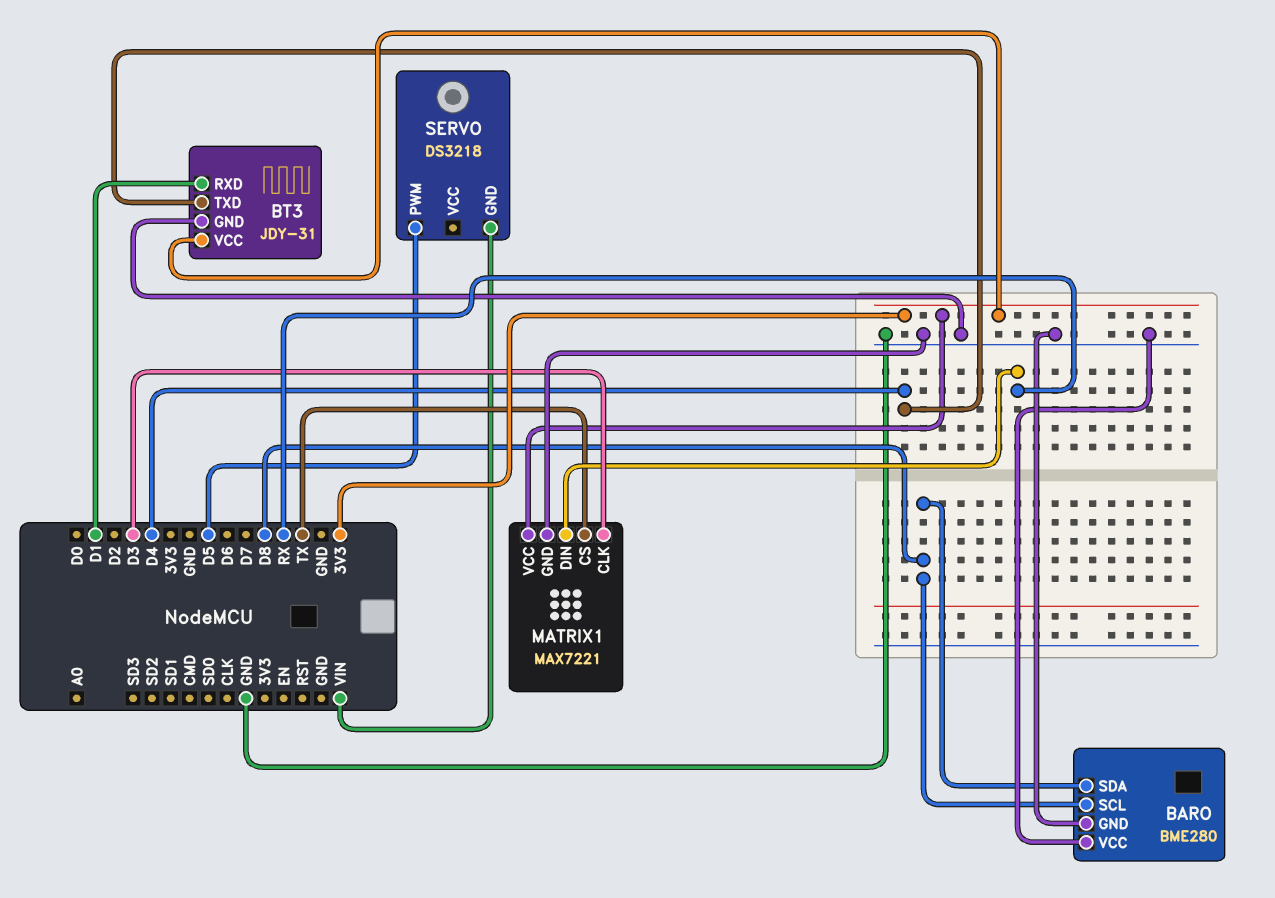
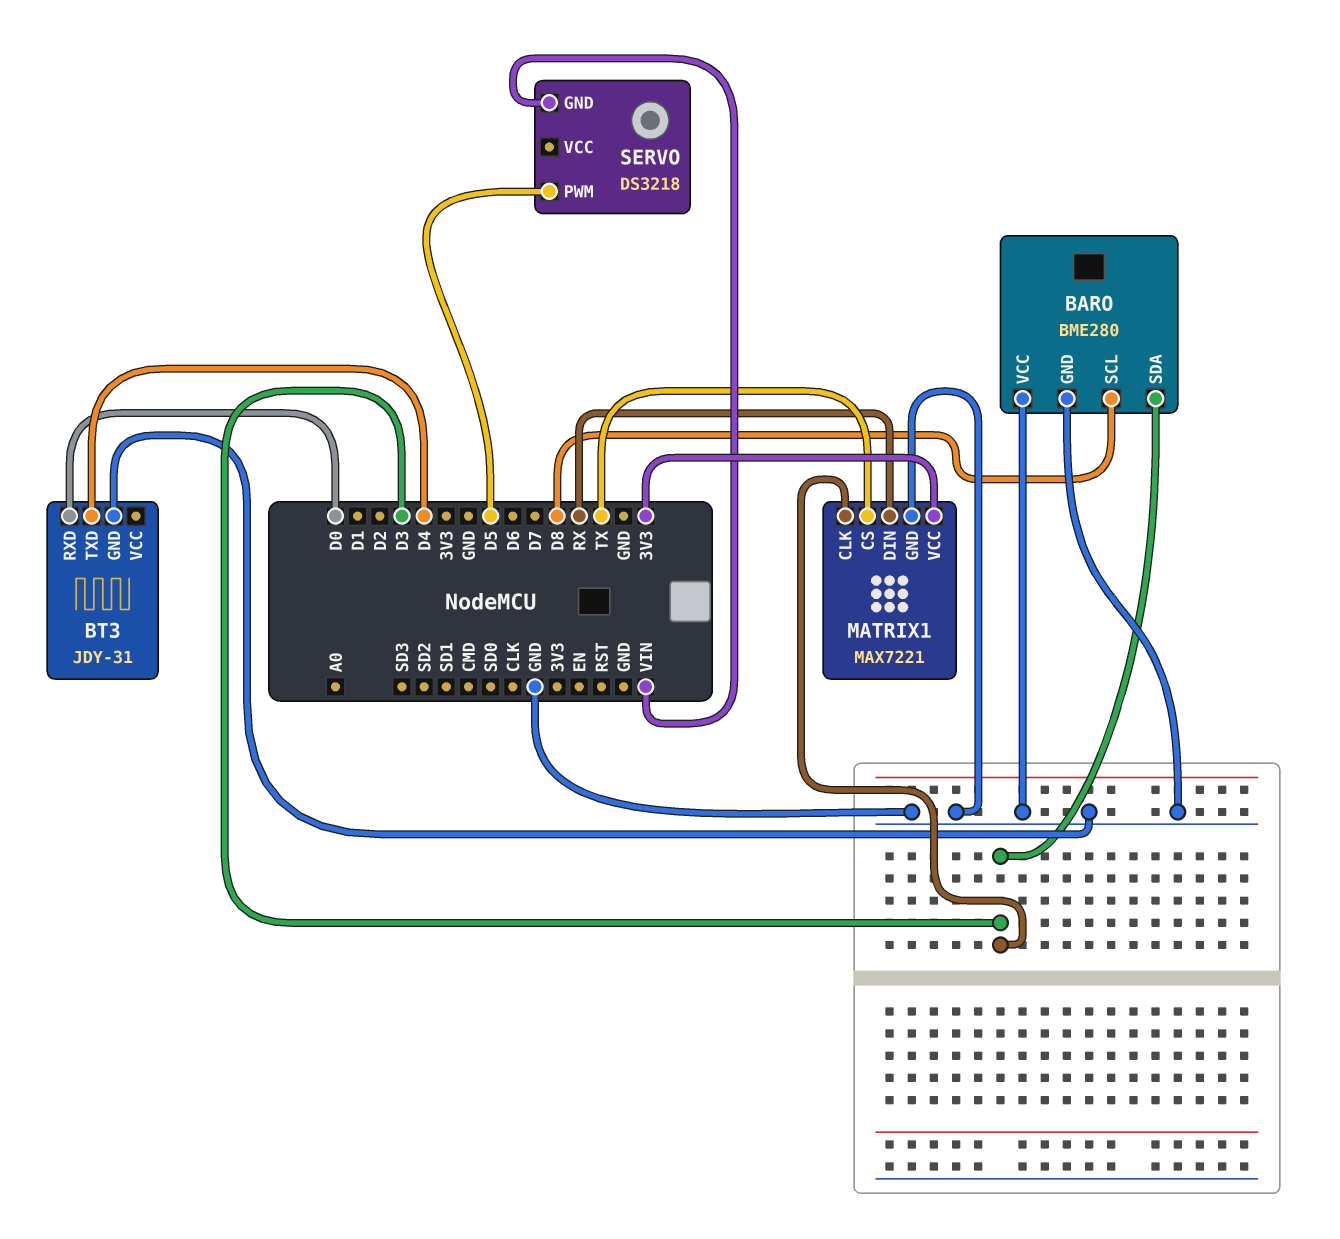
BARO pin SDA: D8 -> D3
BT3 pin RXD: D1 -> D0
BT3 pin VCC: 3V3 -> none

